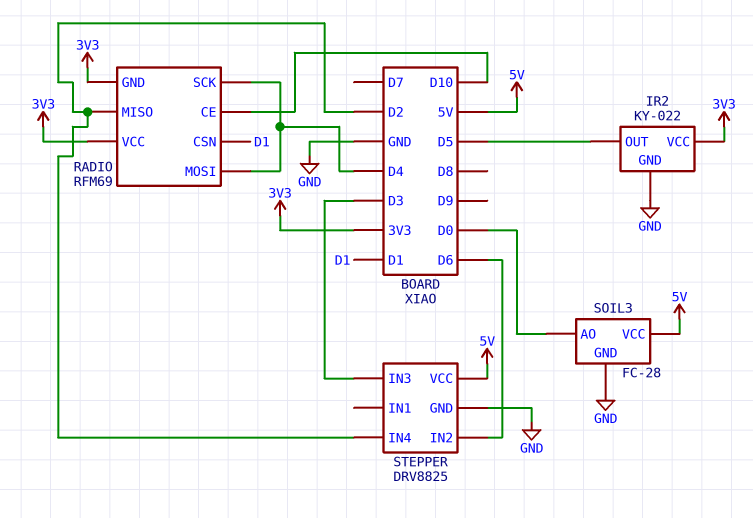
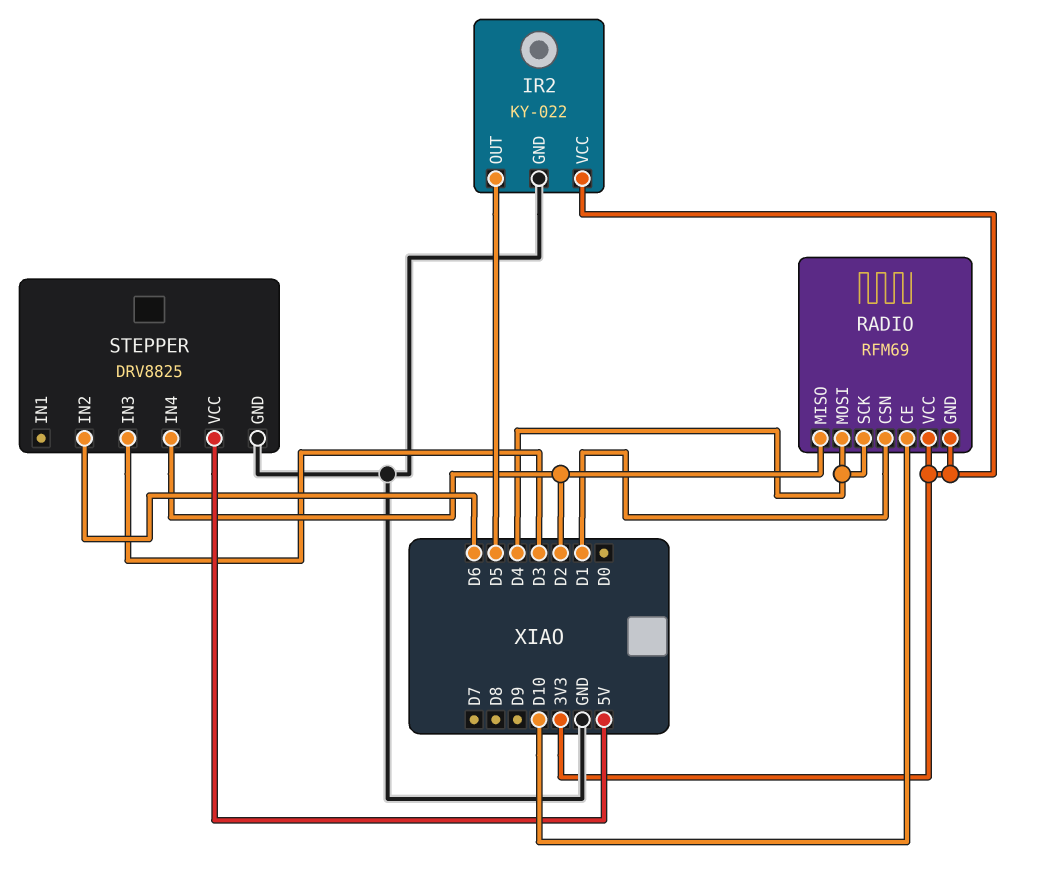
SOIL3: FC-28 -> none
SOIL3 pin AO: D0 -> none
SOIL3 pin GND: GND -> none
SOIL3 pin VCC: 5V -> none

